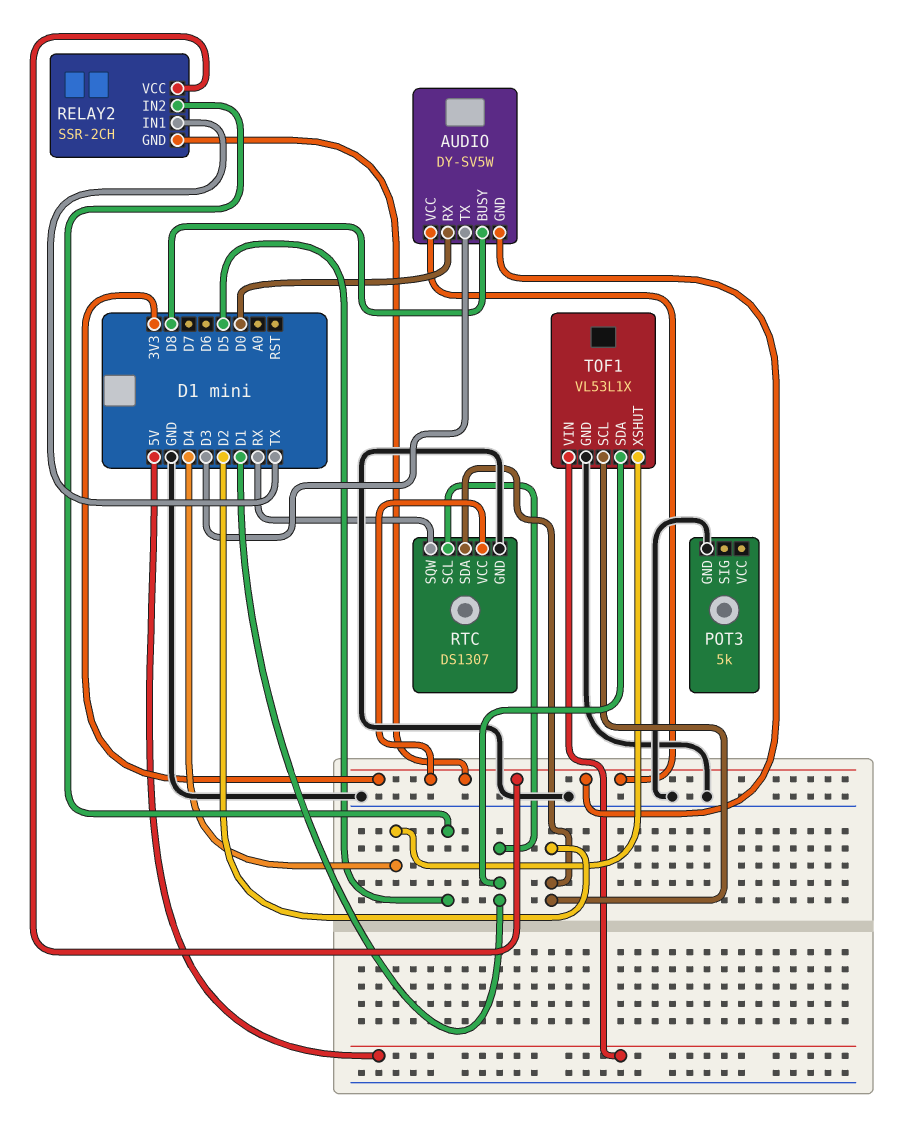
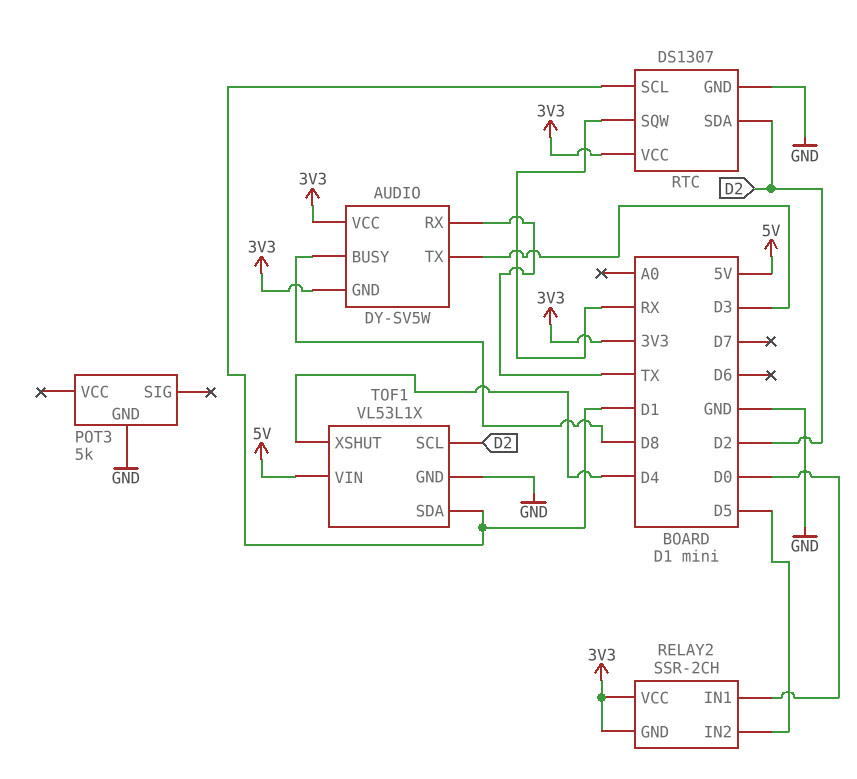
AUDIO pin RX: D0 -> TX
RELAY2 pin IN1: TX -> D0

